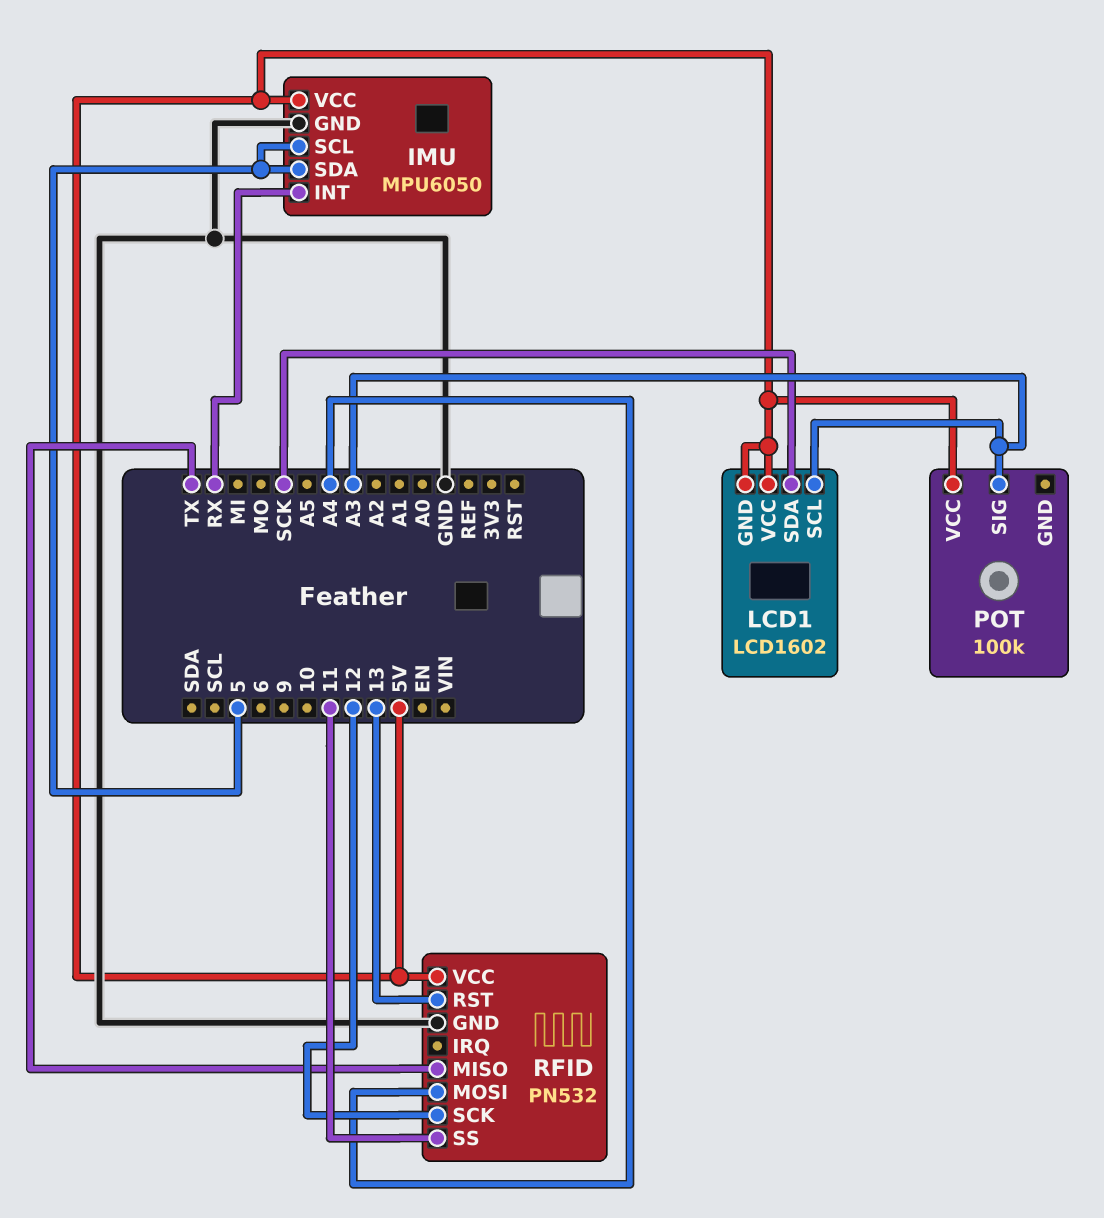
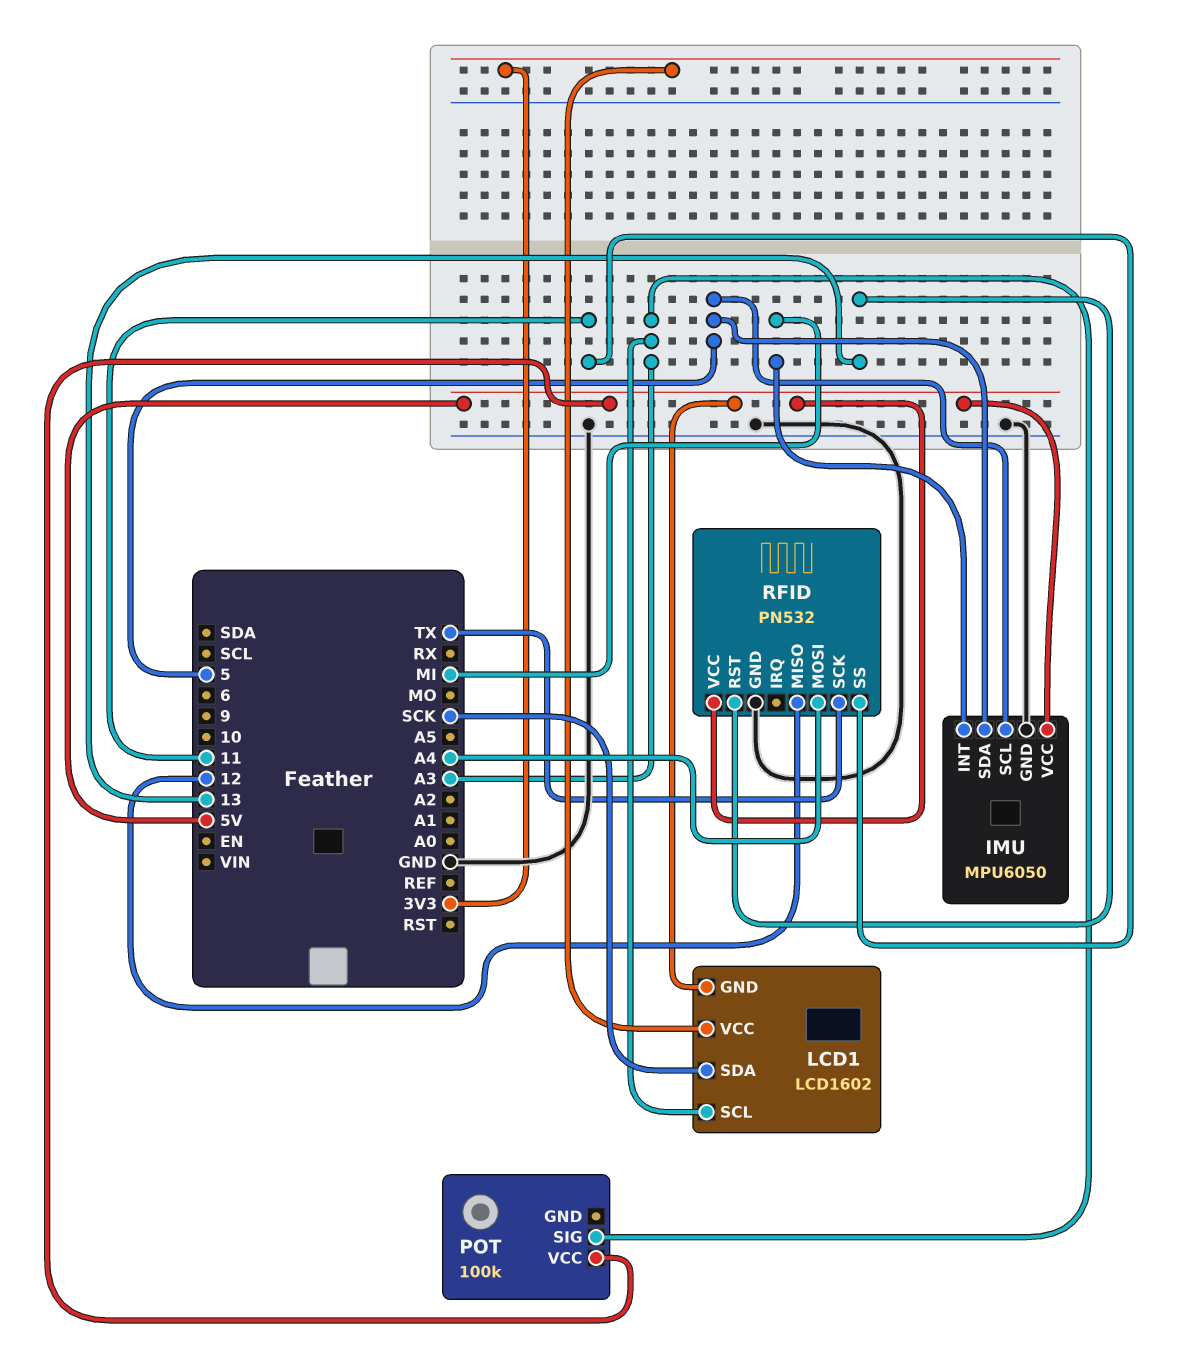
IMU pin INT: RX -> MI
LCD1 pin VCC: 5V -> 3V3
RFID pin MISO: TX -> 12
RFID pin SCK: 12 -> TX

